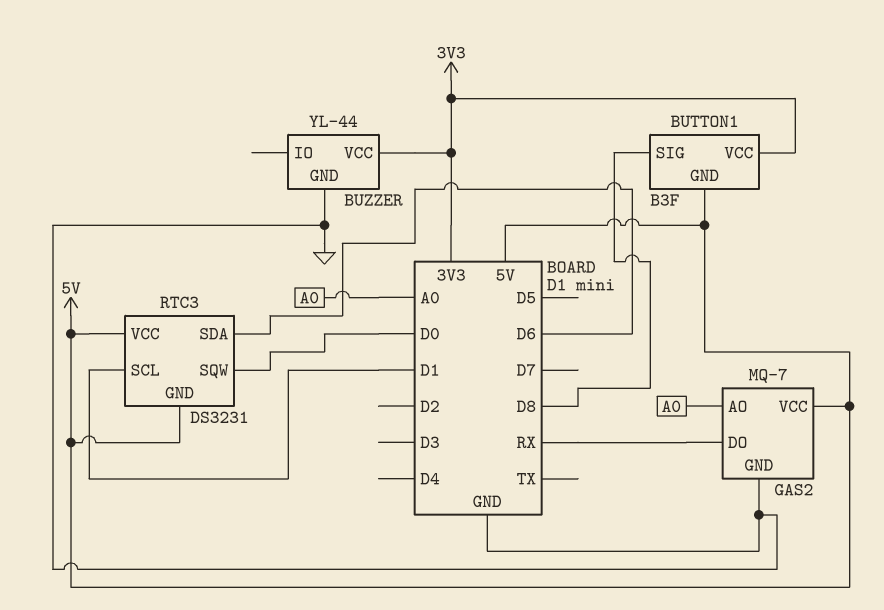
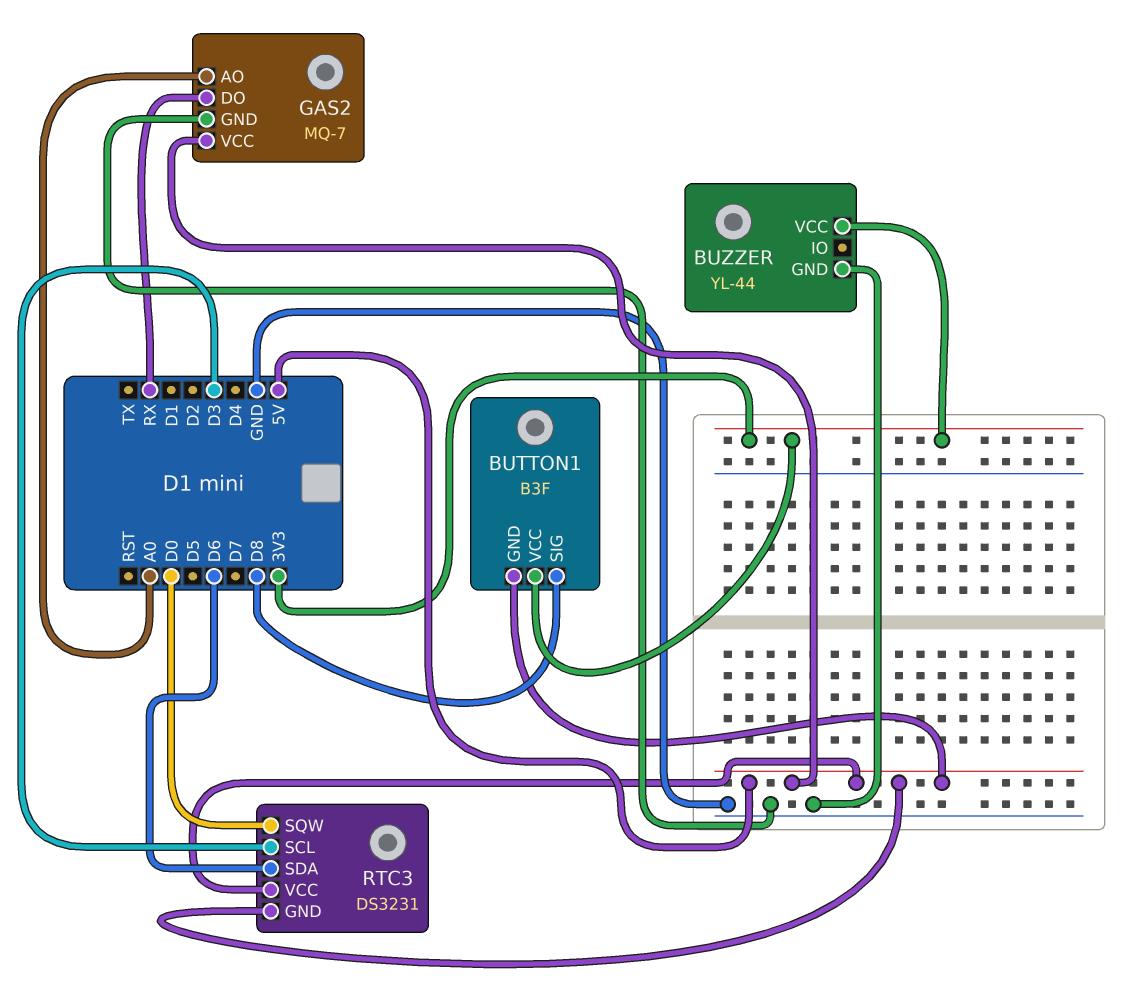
RTC3 pin SCL: D1 -> D3

